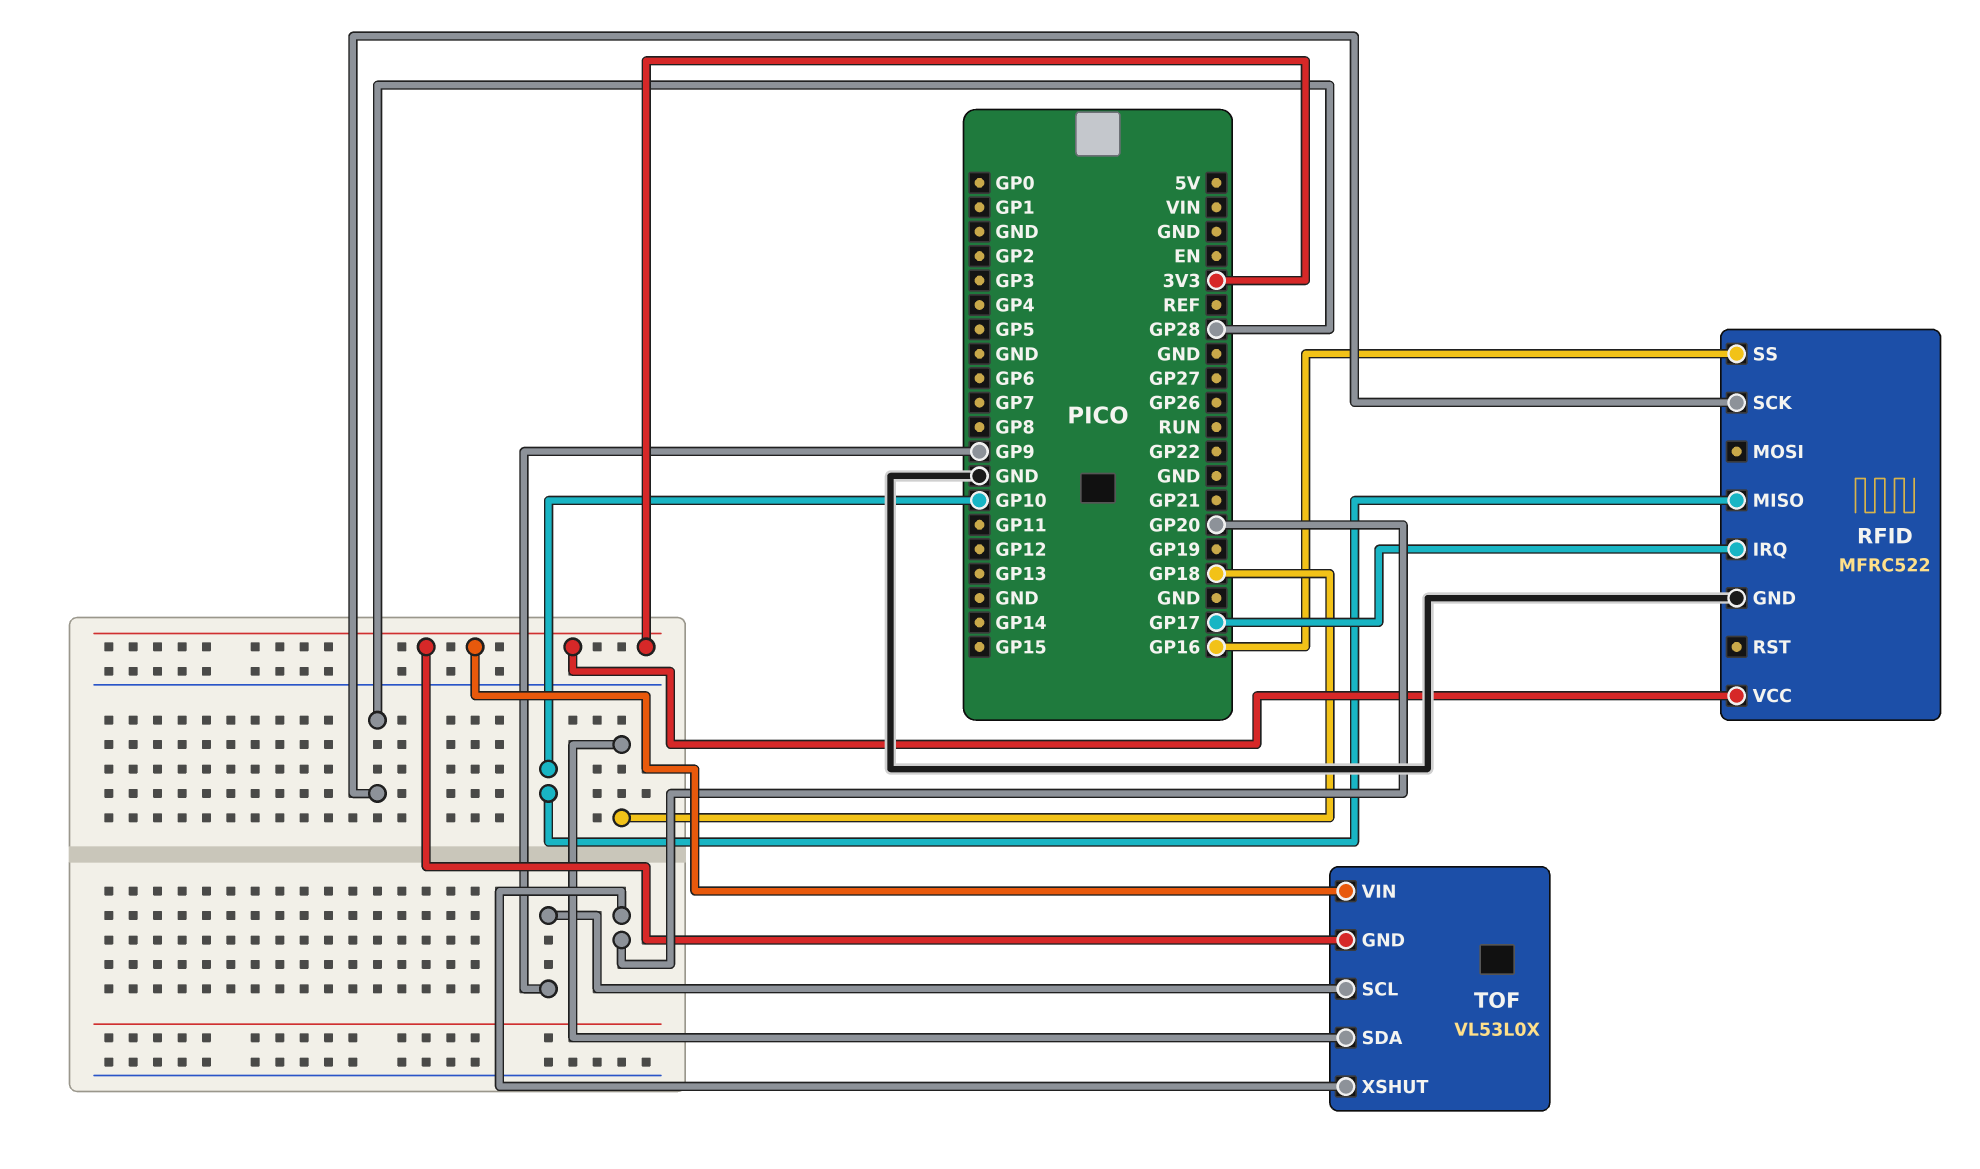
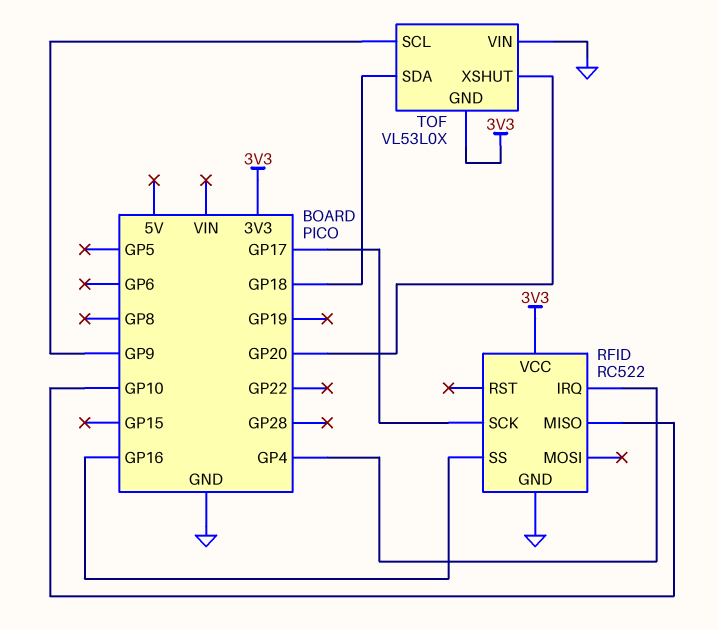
RFID: MFRC522 -> RC522
RFID pin IRQ: GP17 -> GP4
RFID pin SCK: GP28 -> GP17
TOF pin VIN: 3V3 -> GND

